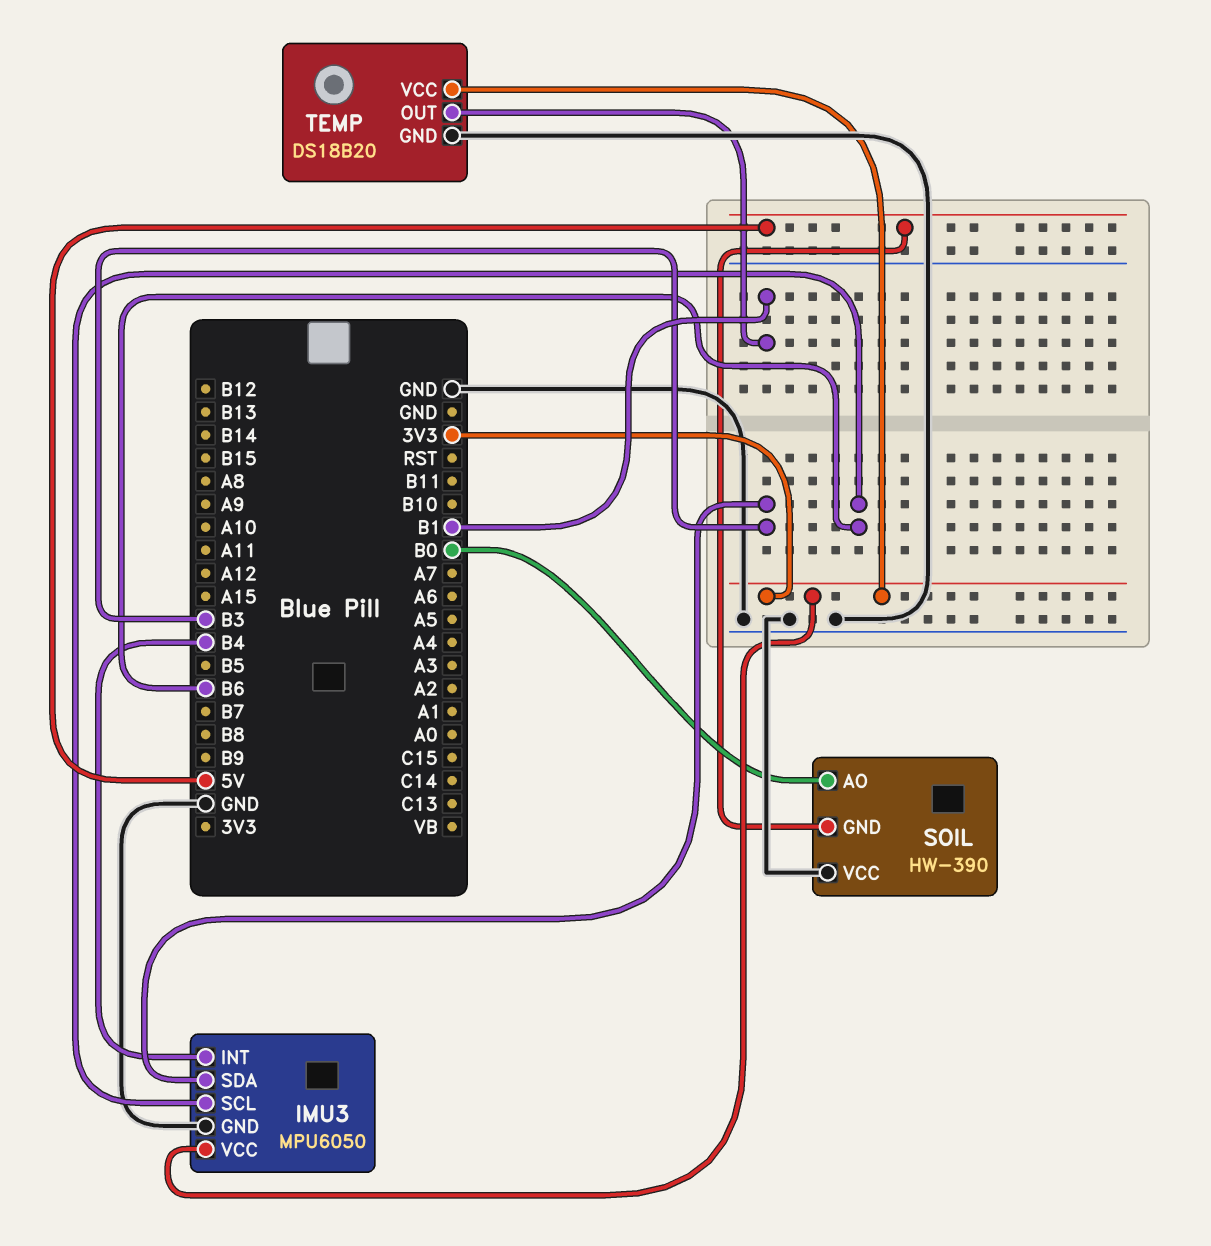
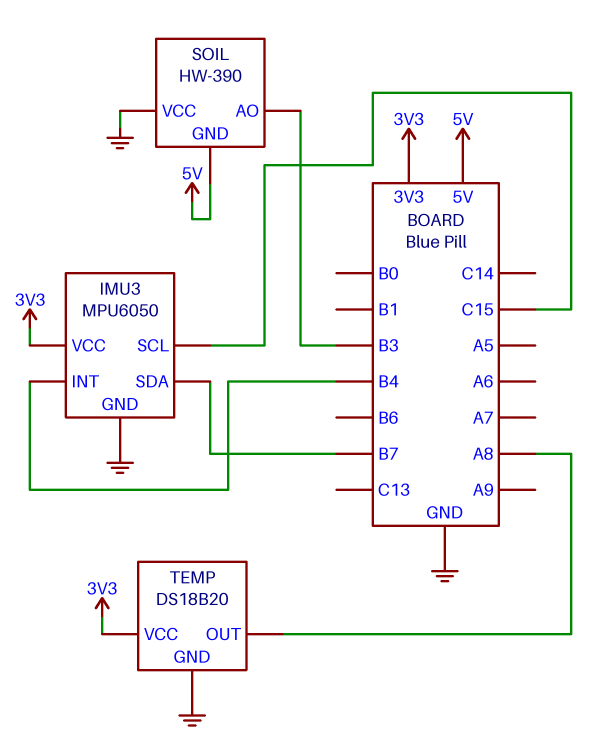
IMU3 pin SCL: B6 -> C15
IMU3 pin SDA: B3 -> B7
SOIL pin AO: B0 -> B3
TEMP pin OUT: B1 -> A8

